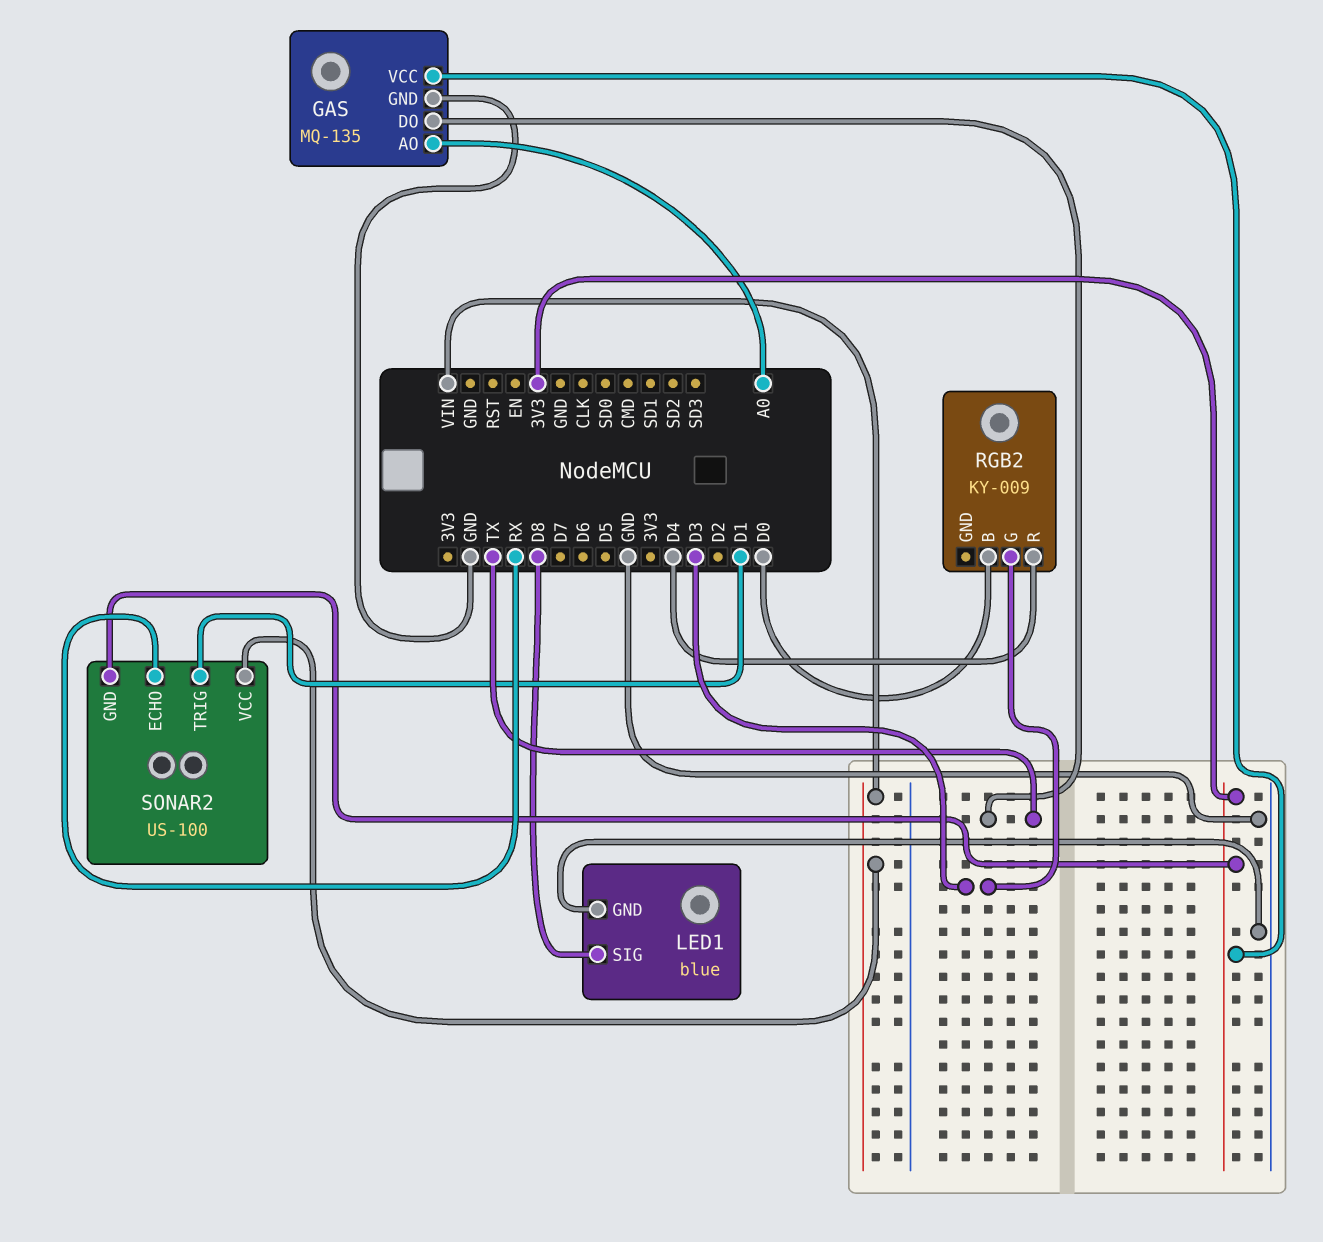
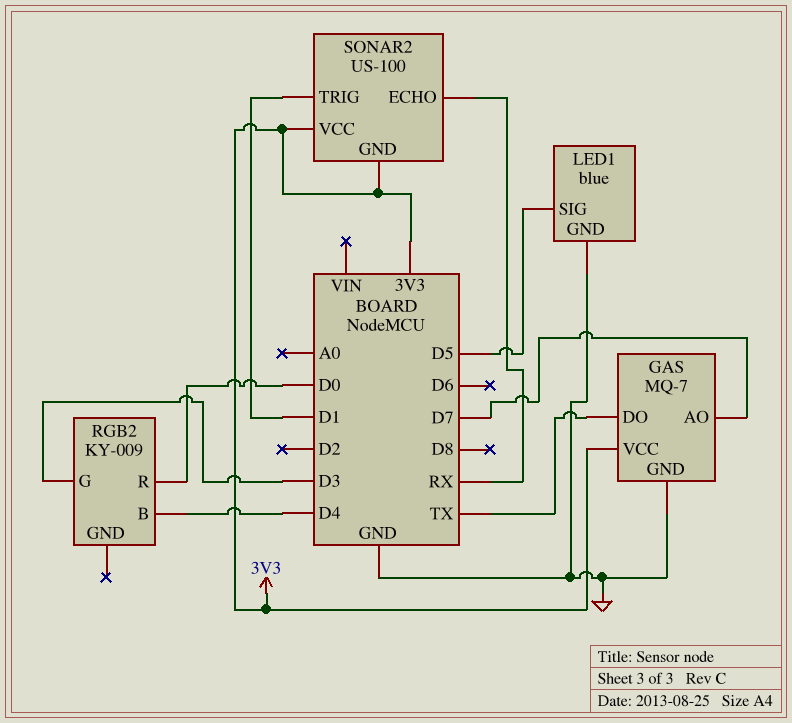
GAS: MQ-135 -> MQ-7
GAS pin AO: A0 -> D7
LED1 pin SIG: D8 -> D5
RGB2 pin B: D0 -> D4
RGB2 pin R: D4 -> D0
SONAR2 pin VCC: VIN -> 3V3

